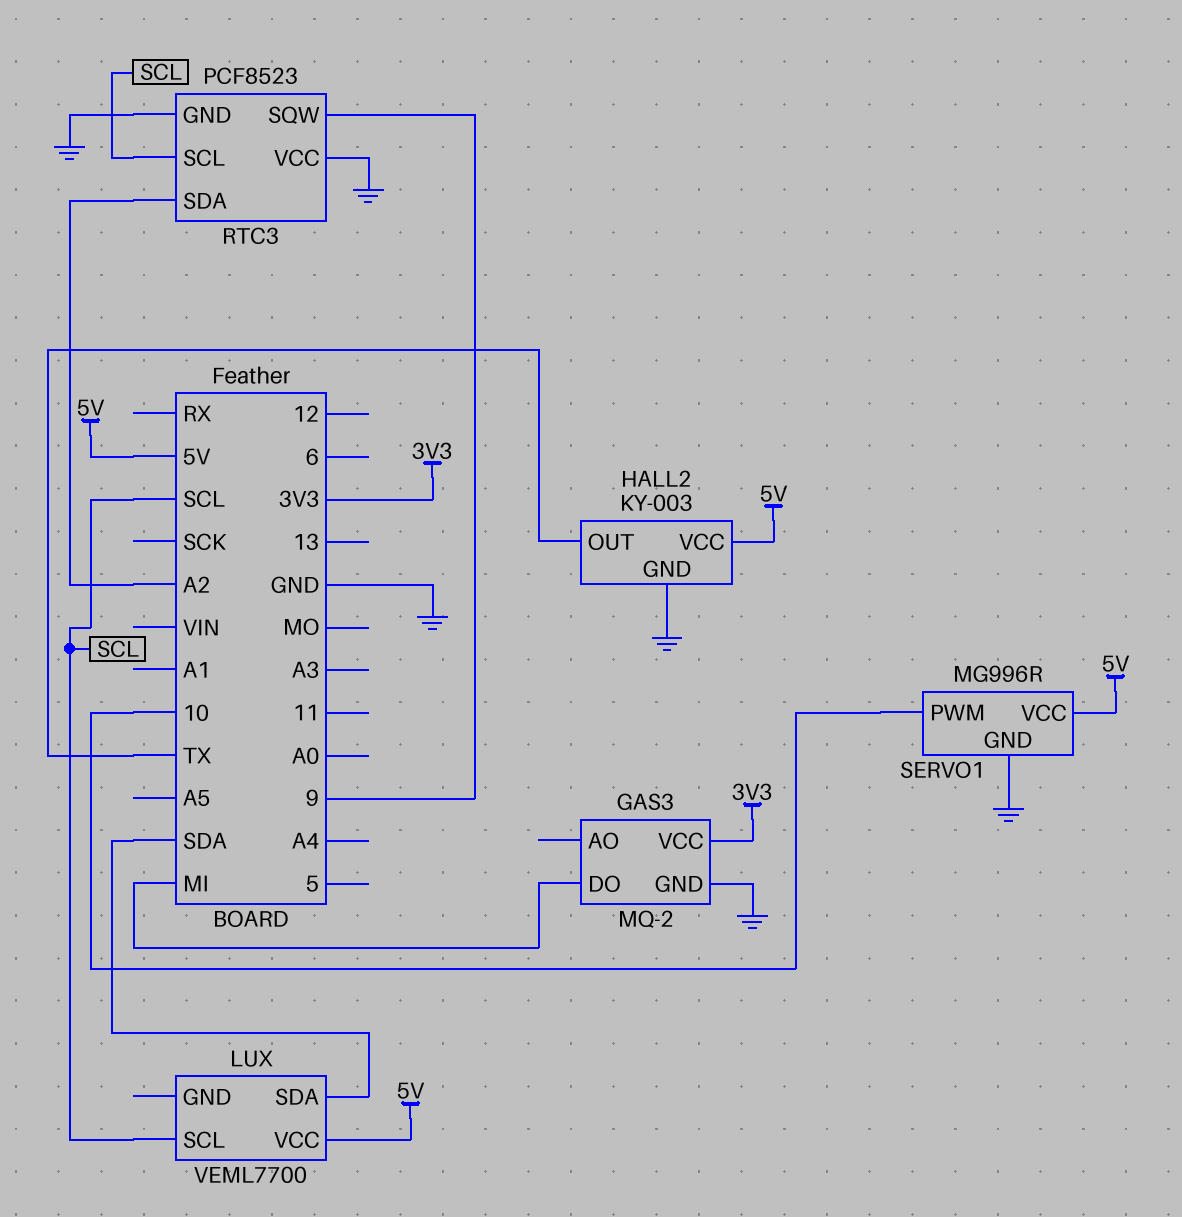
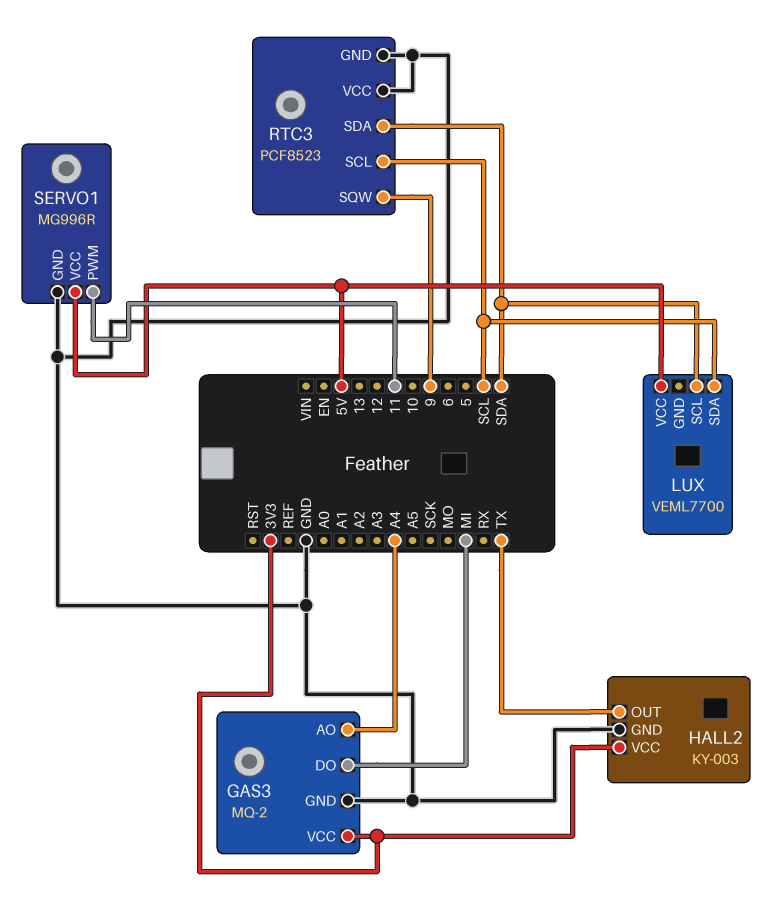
GAS3 pin AO: none -> A4
HALL2 pin VCC: 5V -> 3V3
LUX pin SCL: SCL -> SDA
LUX pin SDA: SDA -> SCL
RTC3 pin SDA: A2 -> SDA
SERVO1 pin PWM: 10 -> 11

